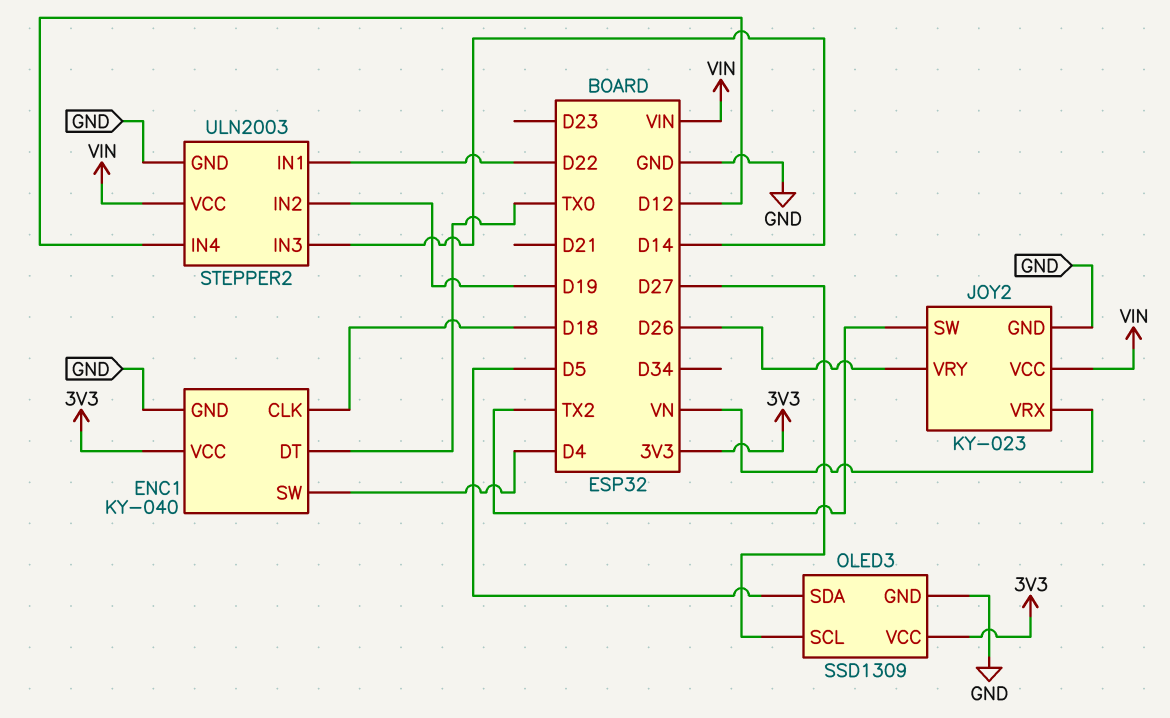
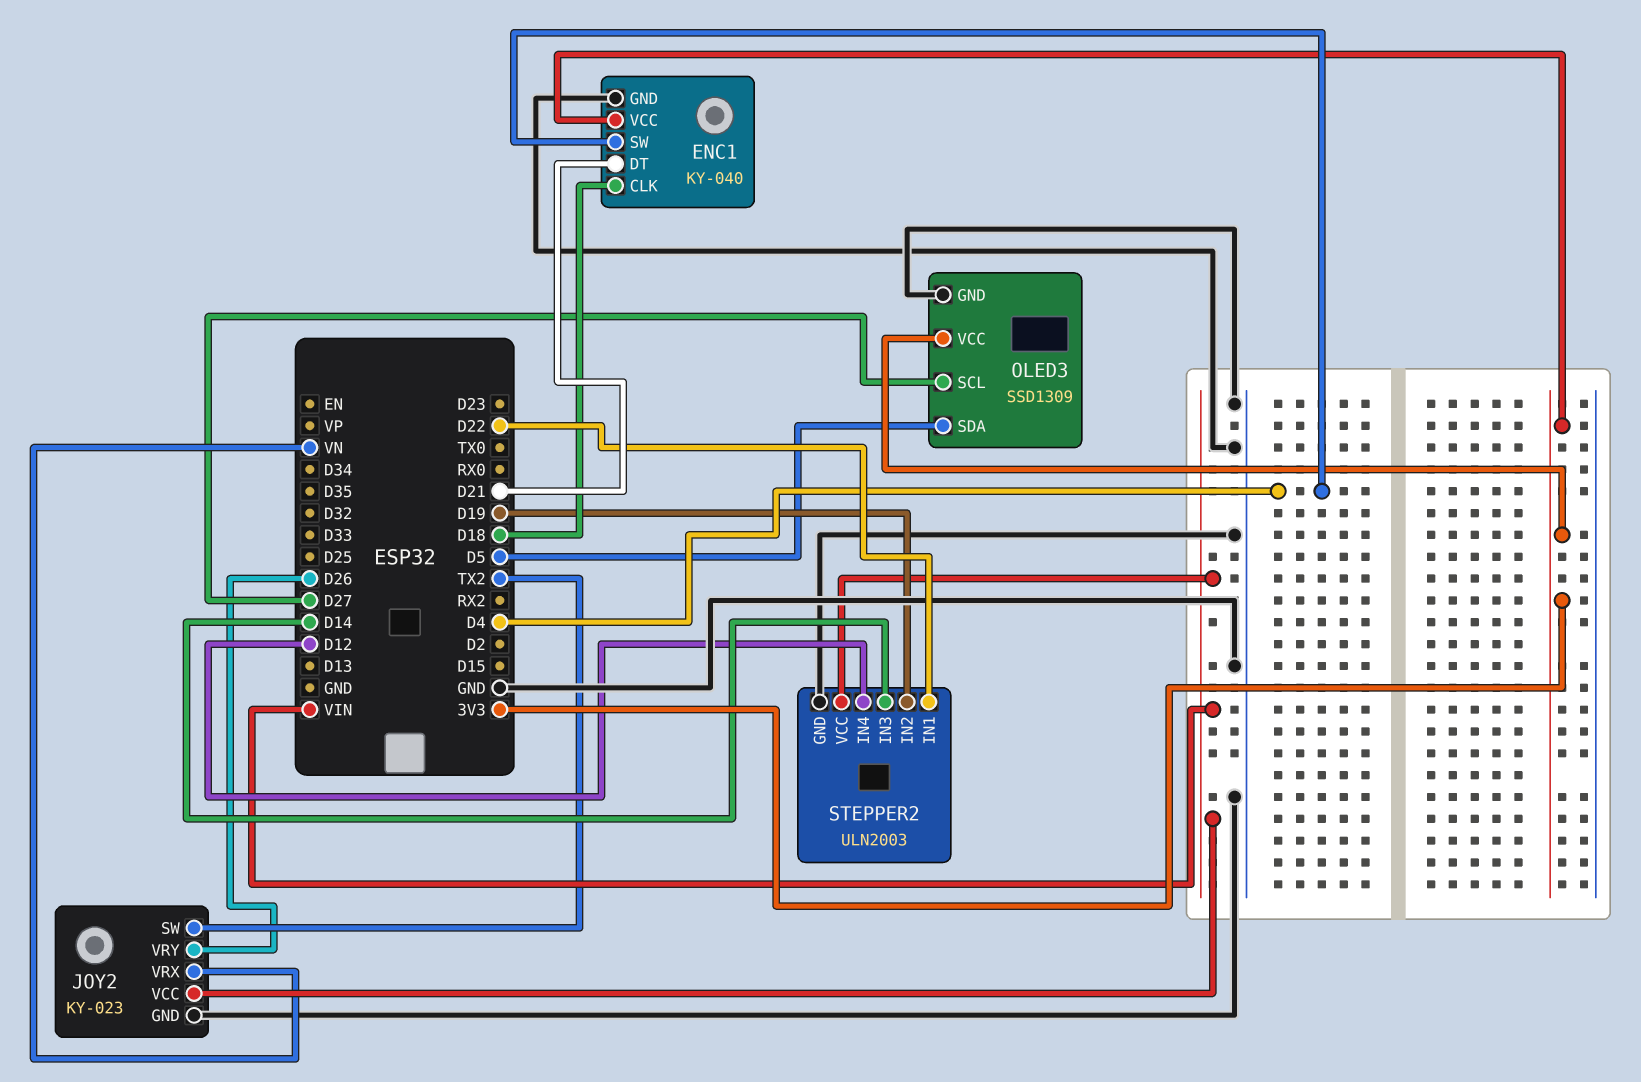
ENC1 pin DT: TX0 -> D21

